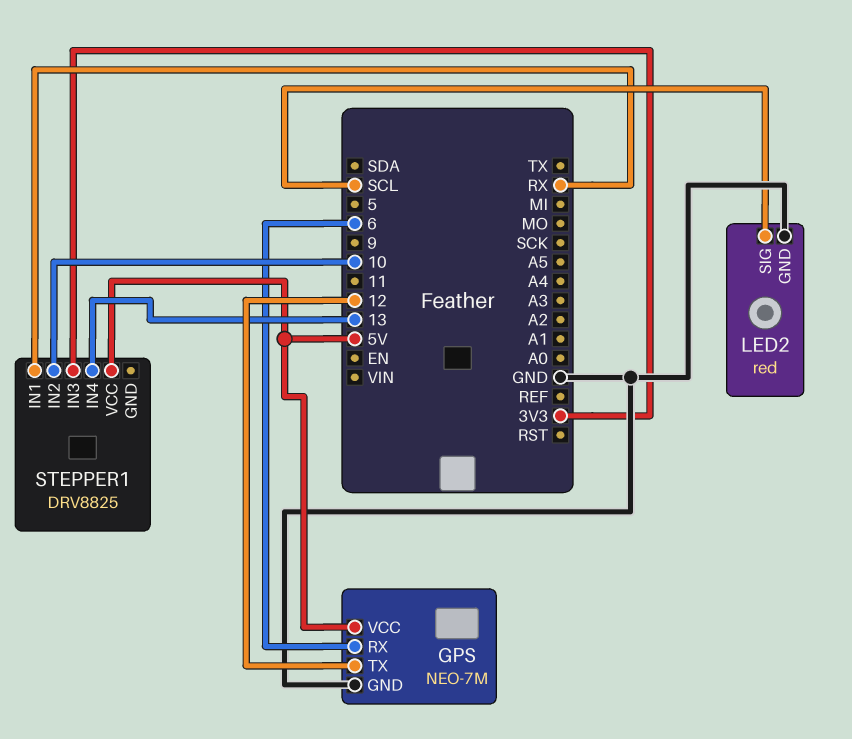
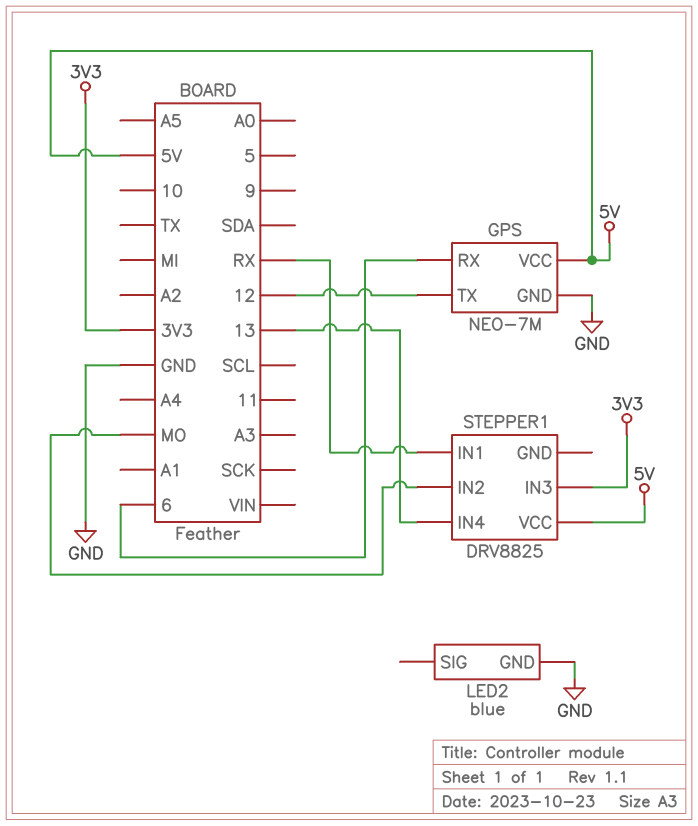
LED2: red -> blue
LED2 pin SIG: SCL -> none
STEPPER1 pin IN2: 10 -> MO

